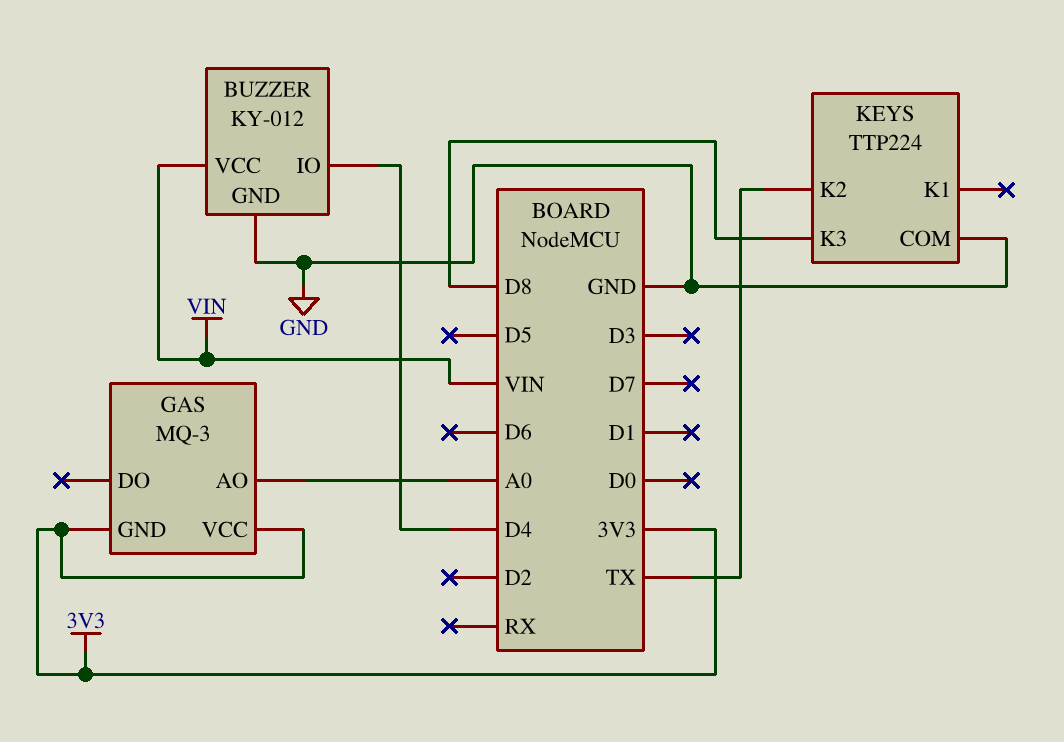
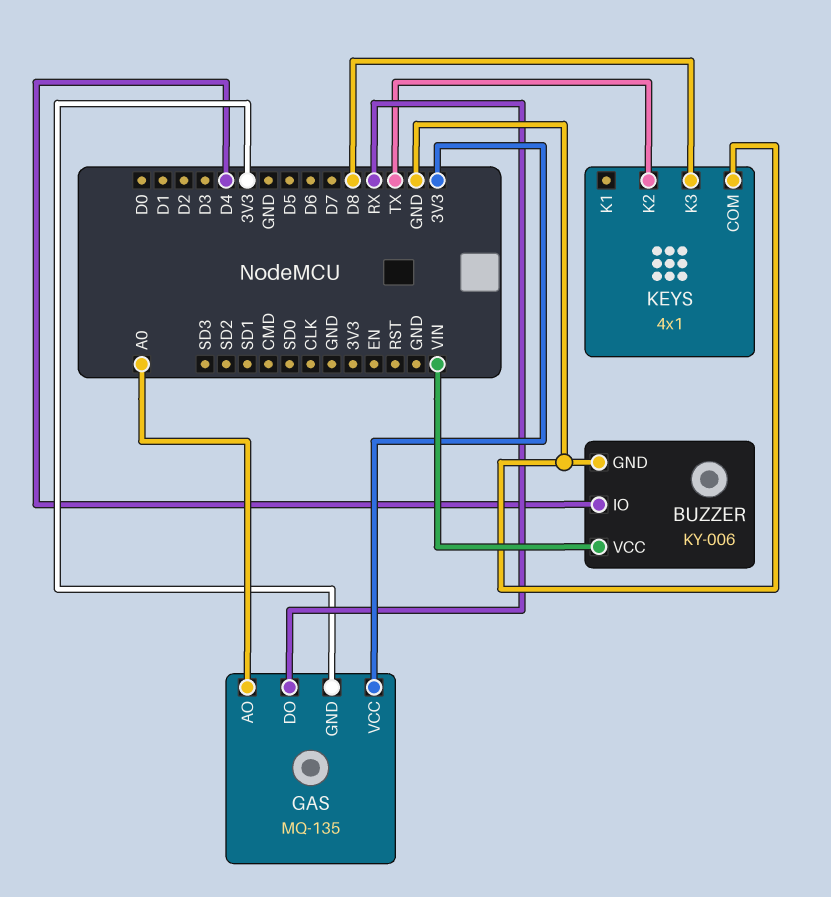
BUZZER: KY-012 -> KY-006
GAS: MQ-3 -> MQ-135
GAS pin DO: none -> RX
KEYS: TTP224 -> 4x1

